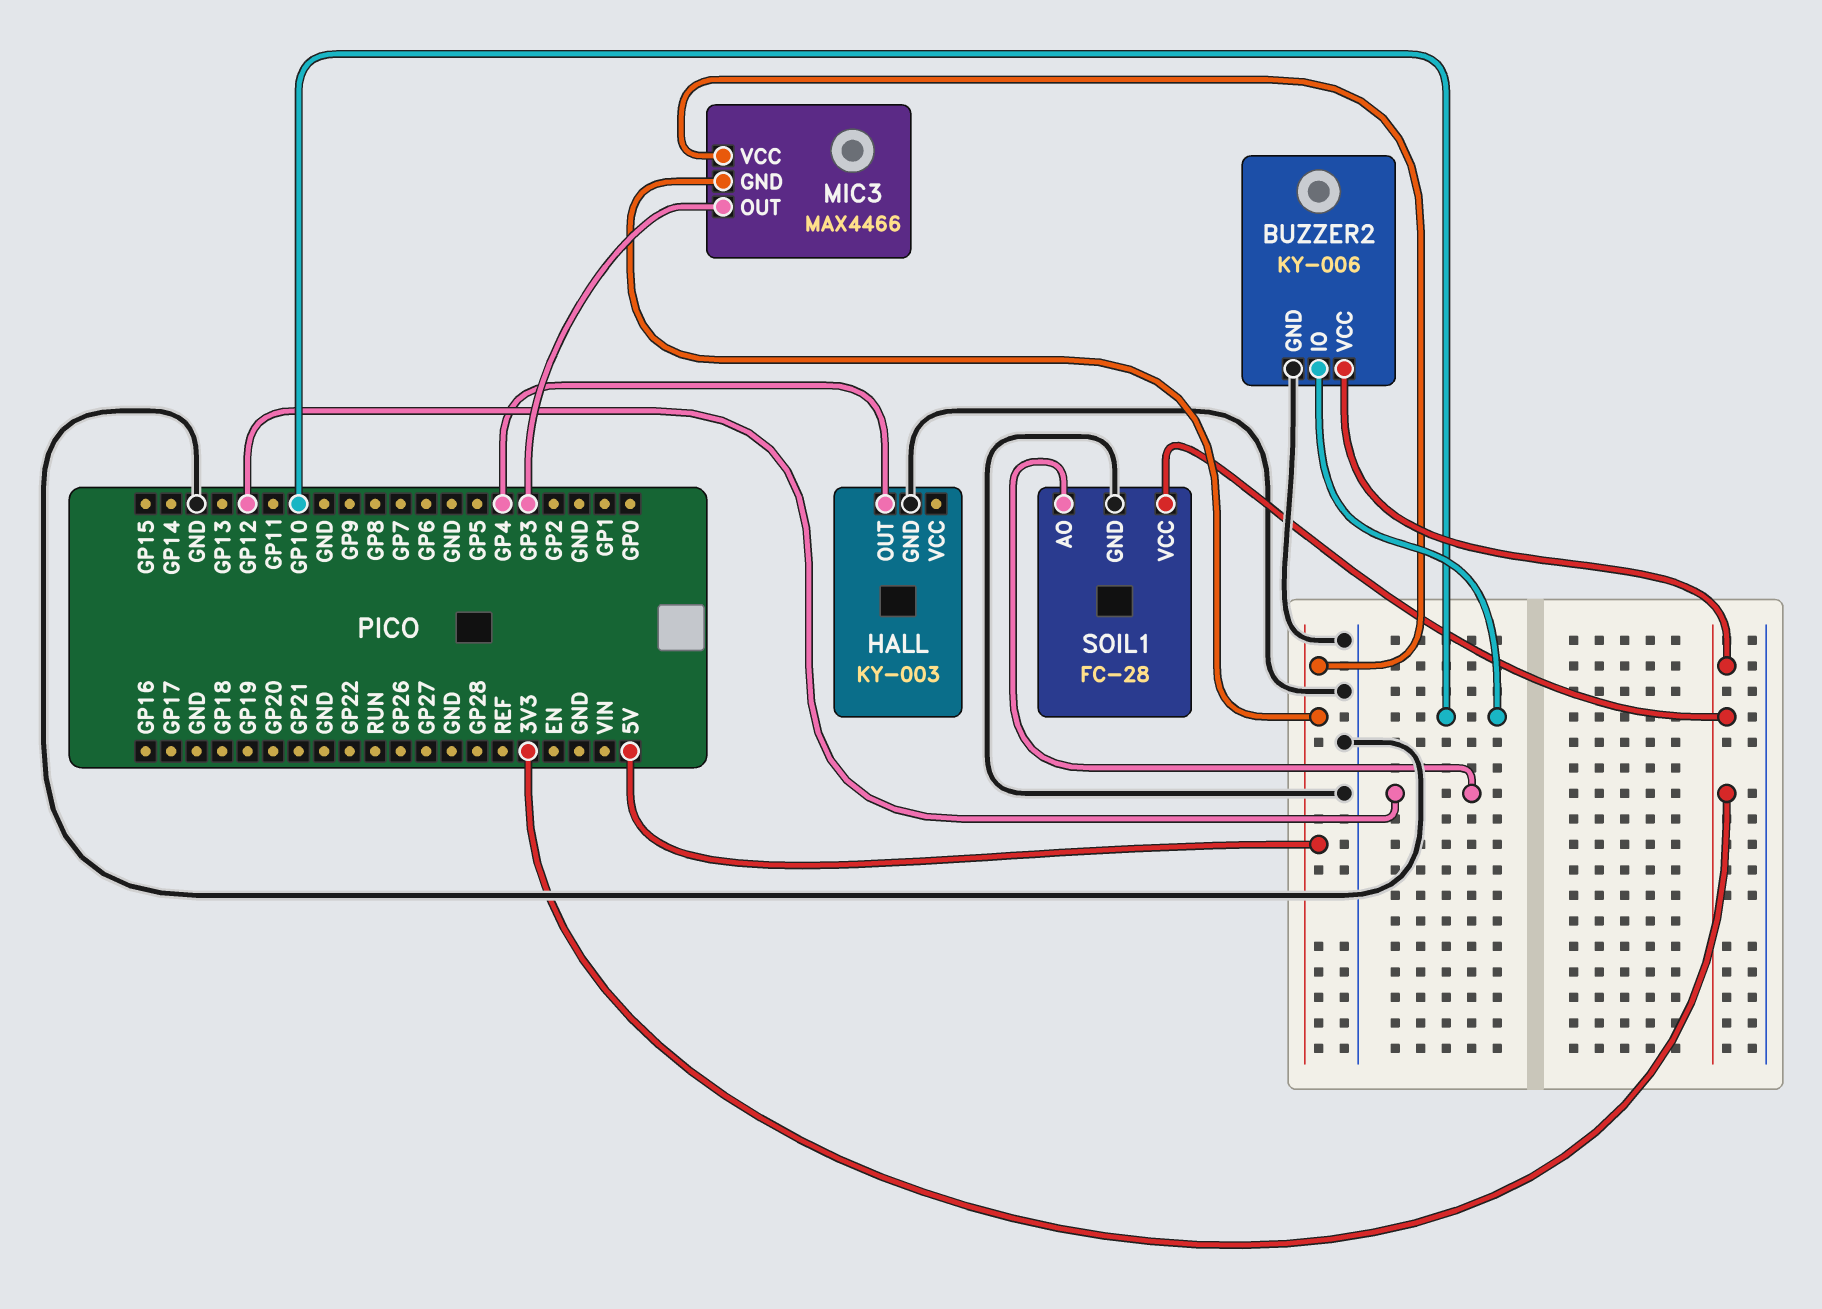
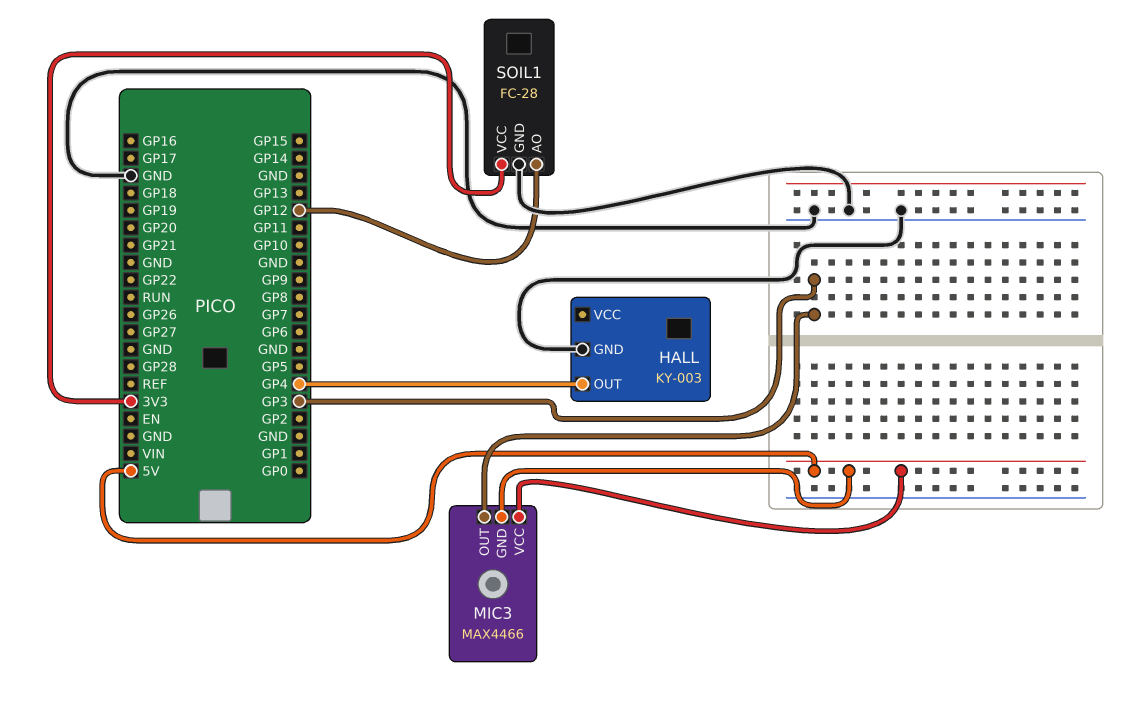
BUZZER2: KY-006 -> none
BUZZER2 pin GND: GND -> none
BUZZER2 pin IO: GP10 -> none
BUZZER2 pin VCC: 3V3 -> none

